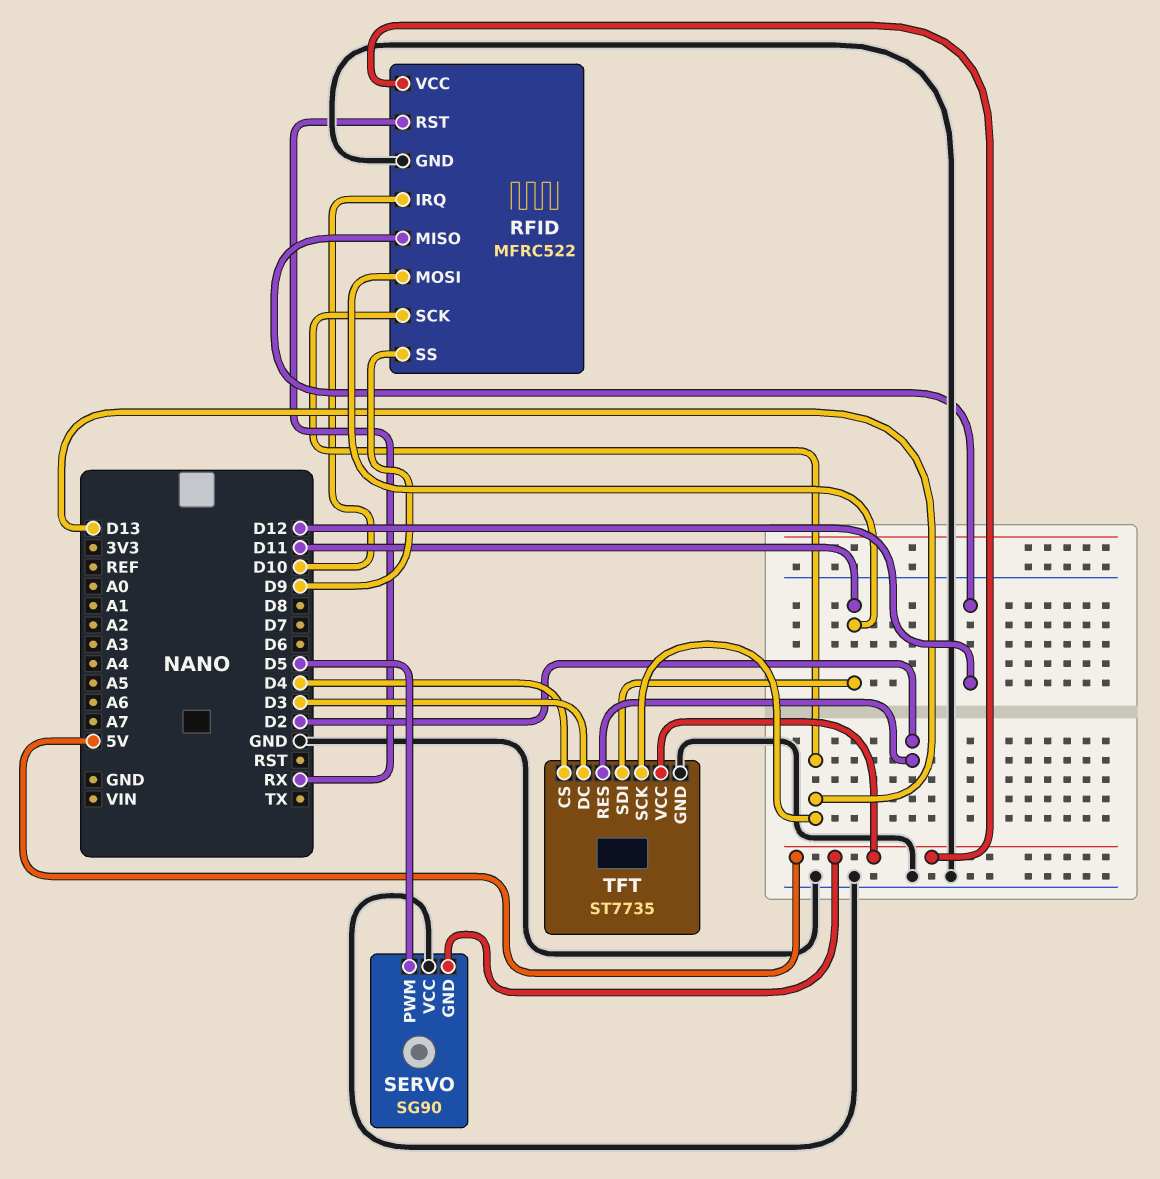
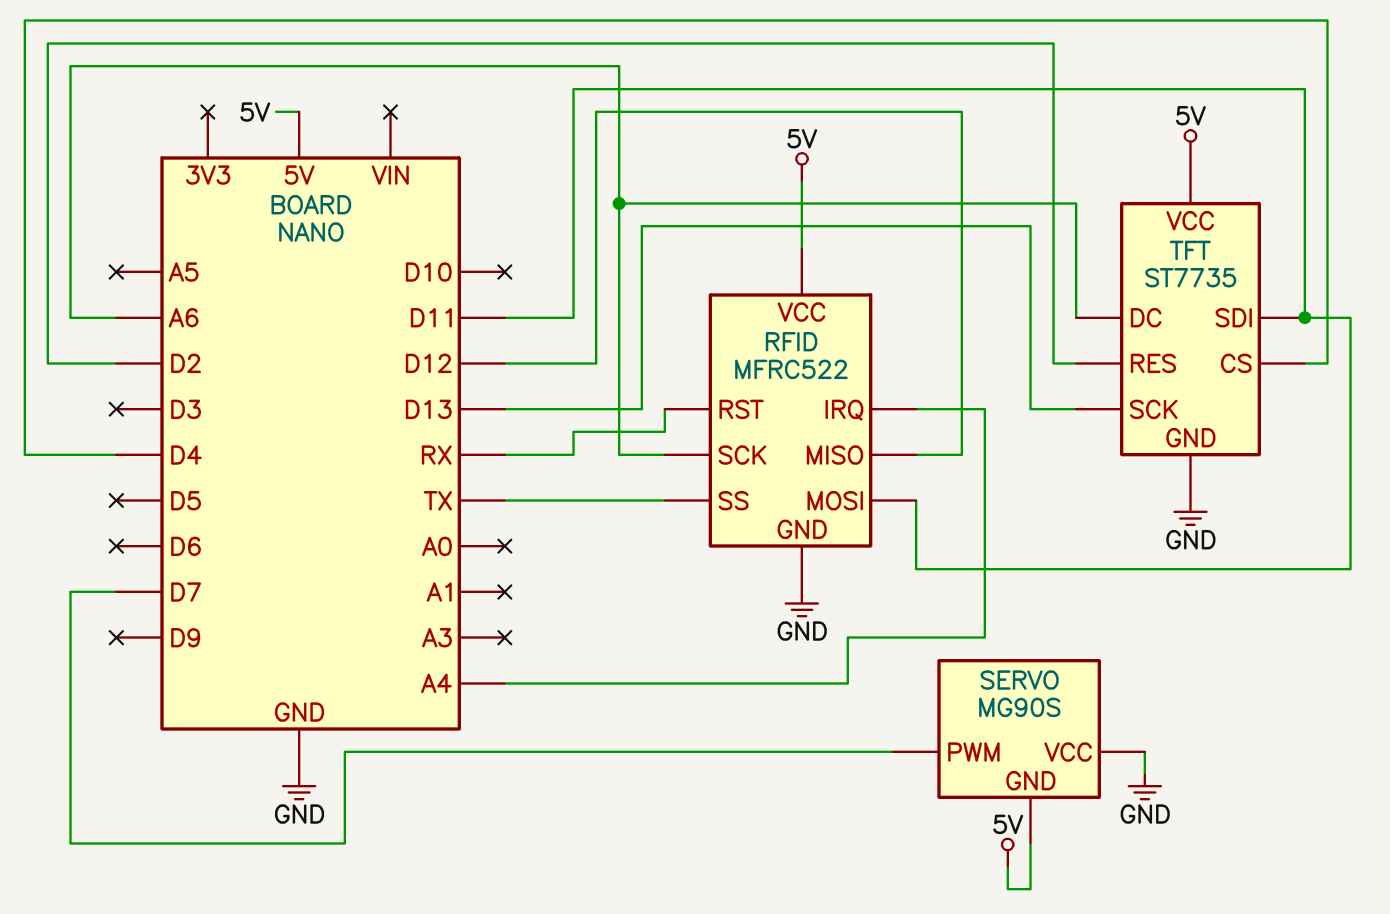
RFID pin IRQ: D10 -> A4
RFID pin SCK: D13 -> A6
RFID pin SS: D9 -> TX
SERVO: SG90 -> MG90S
SERVO pin PWM: D5 -> D7
TFT pin DC: D3 -> A6

